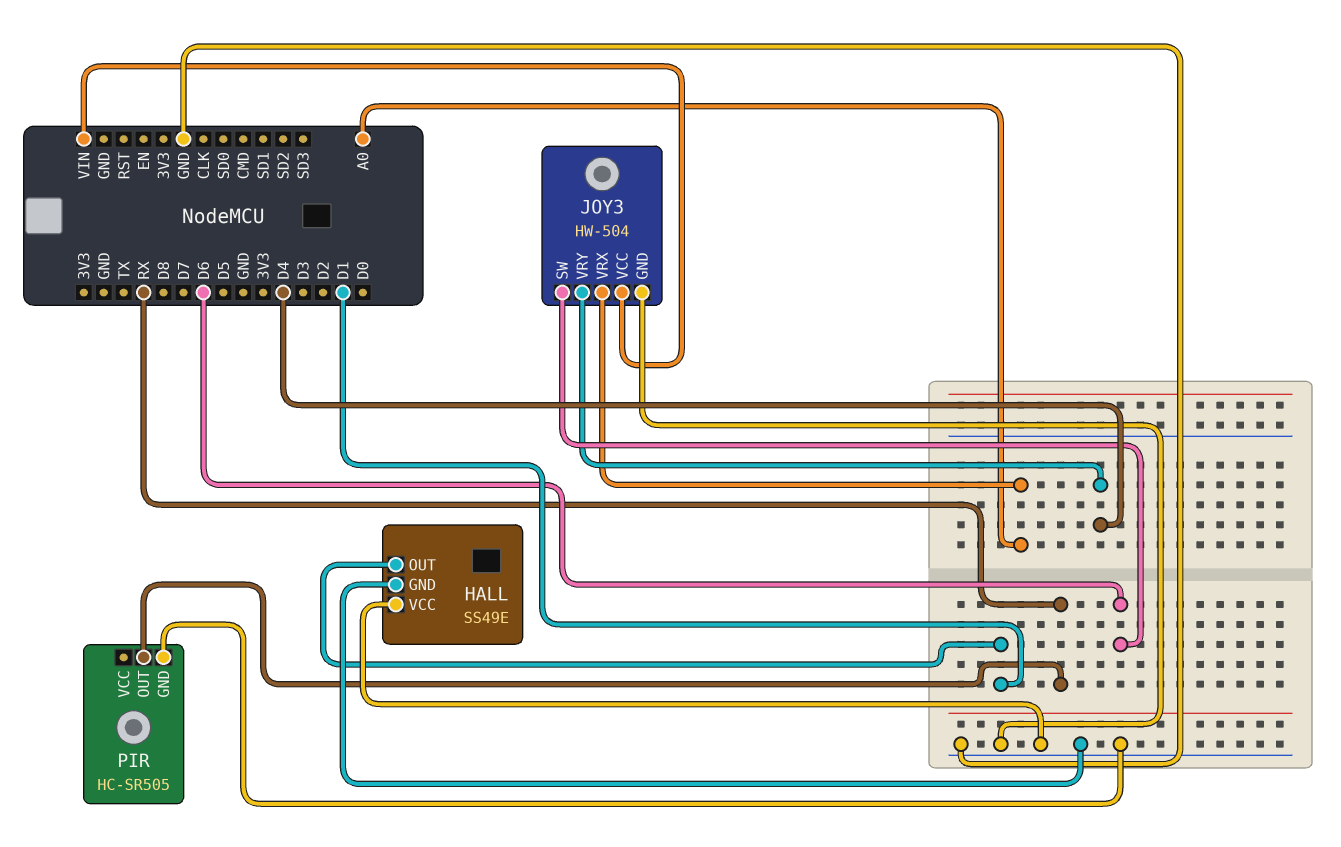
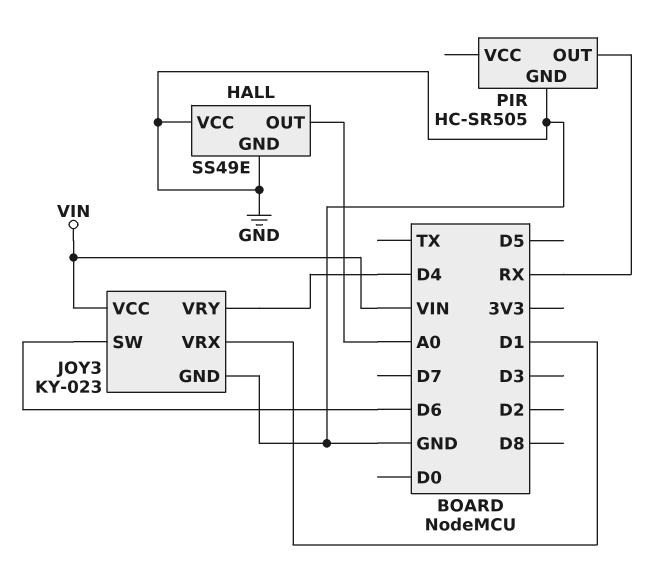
HALL pin OUT: D1 -> A0
JOY3: HW-504 -> KY-023
JOY3 pin VRX: A0 -> D1

